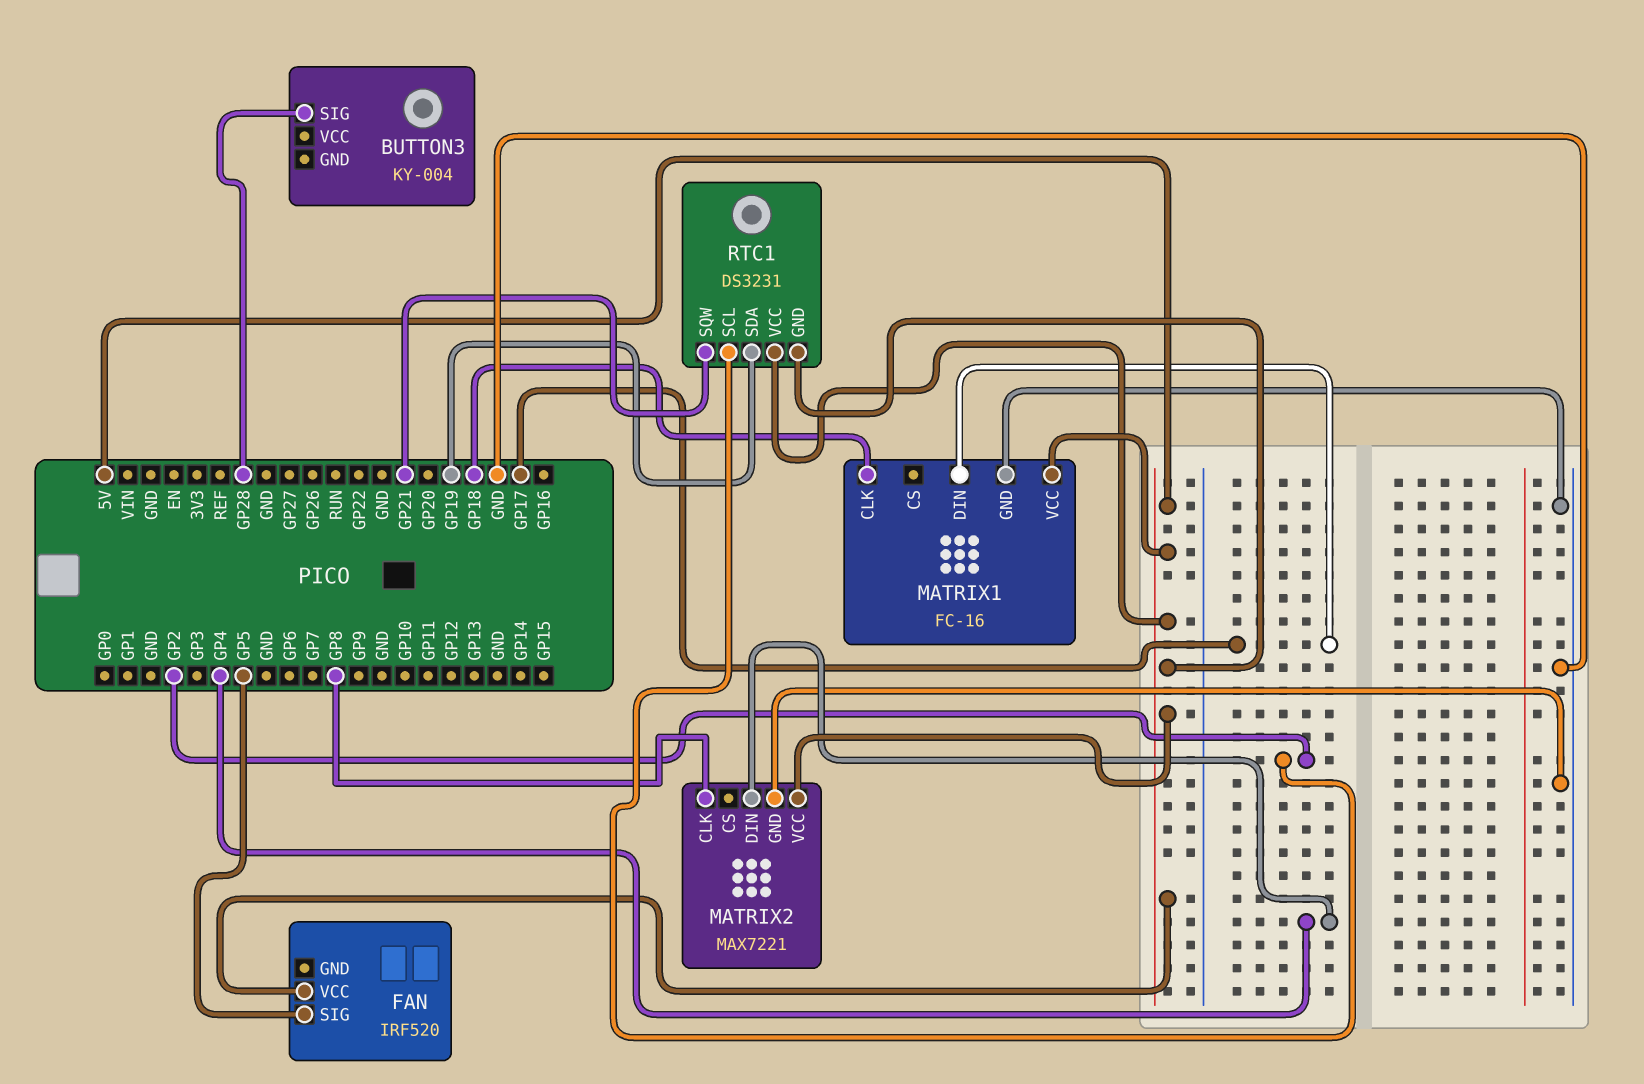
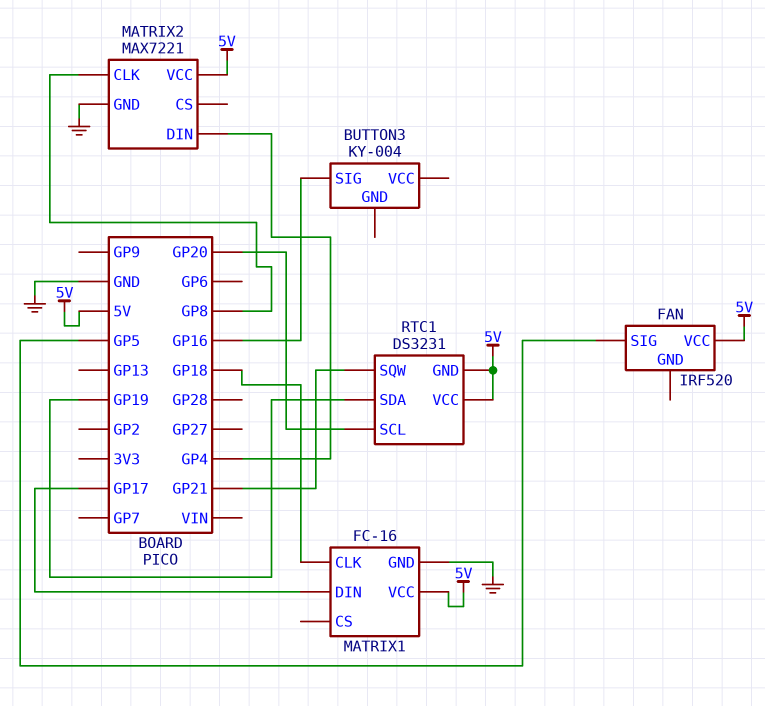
BUTTON3 pin SIG: GP28 -> GP16
RTC1 pin SCL: GP2 -> GP20

